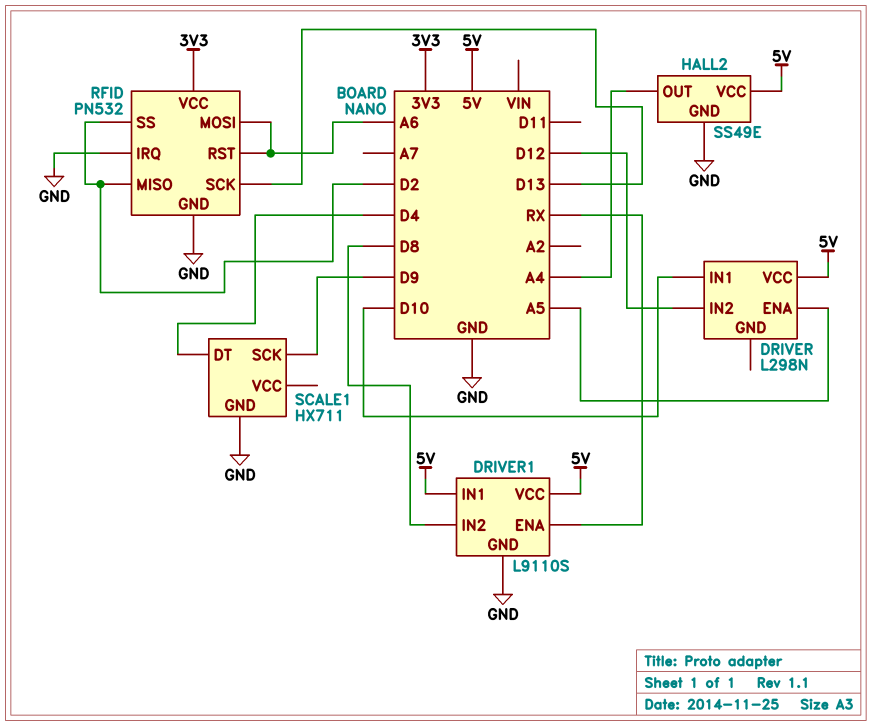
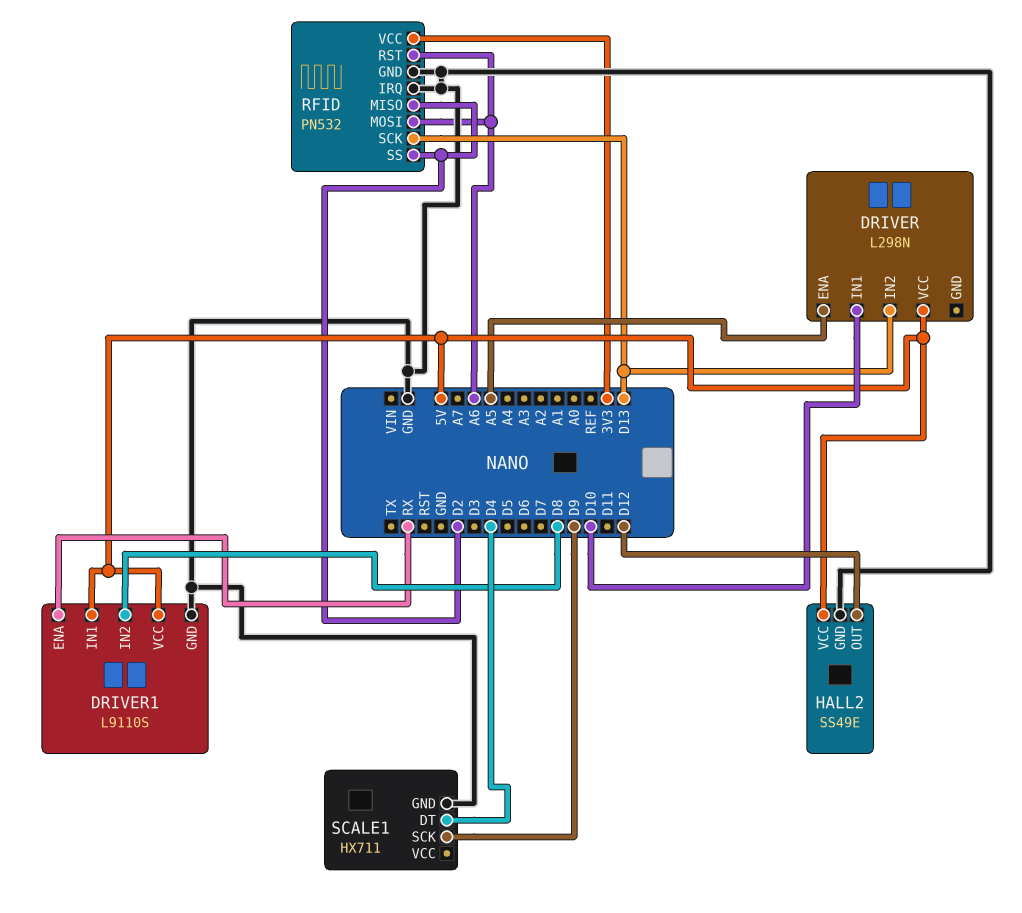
DRIVER pin IN2: D12 -> D13
HALL2 pin OUT: A4 -> D12

